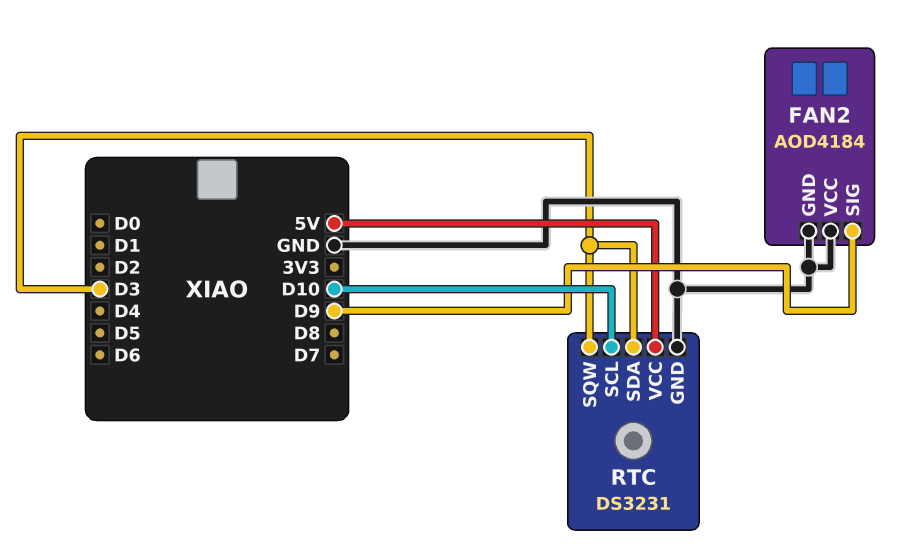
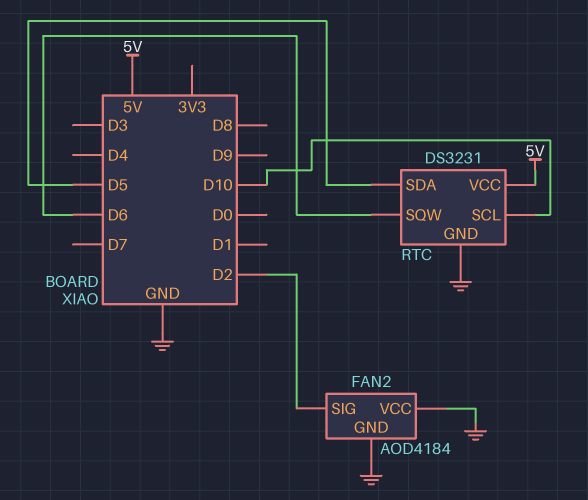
FAN2 pin SIG: D9 -> D2
RTC pin SDA: D3 -> D5
RTC pin SQW: D3 -> D6

